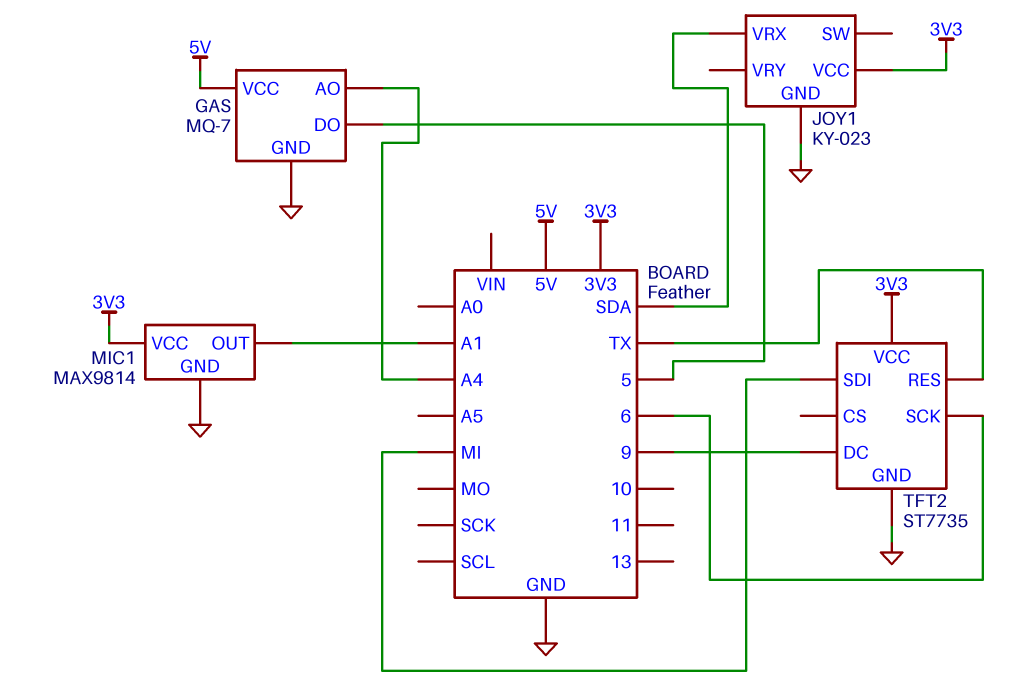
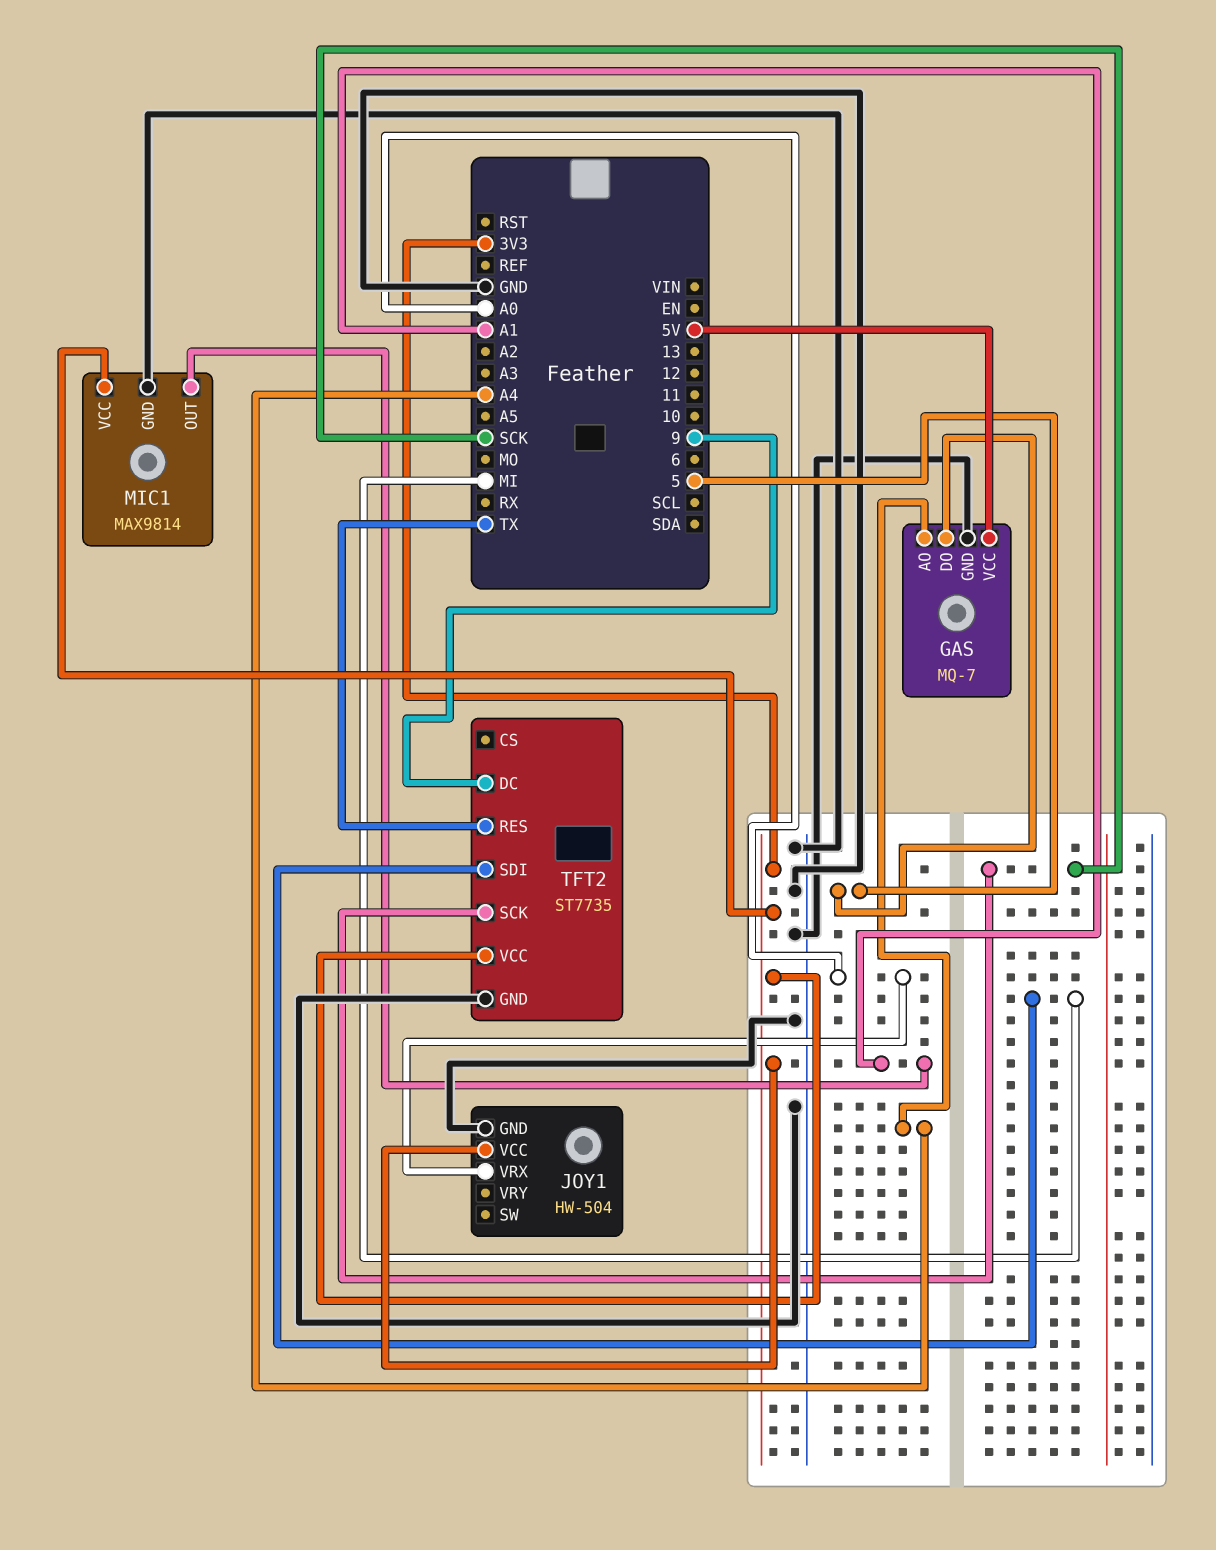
JOY1: KY-023 -> HW-504
JOY1 pin VRX: SDA -> A0
TFT2 pin SCK: 6 -> SCK

